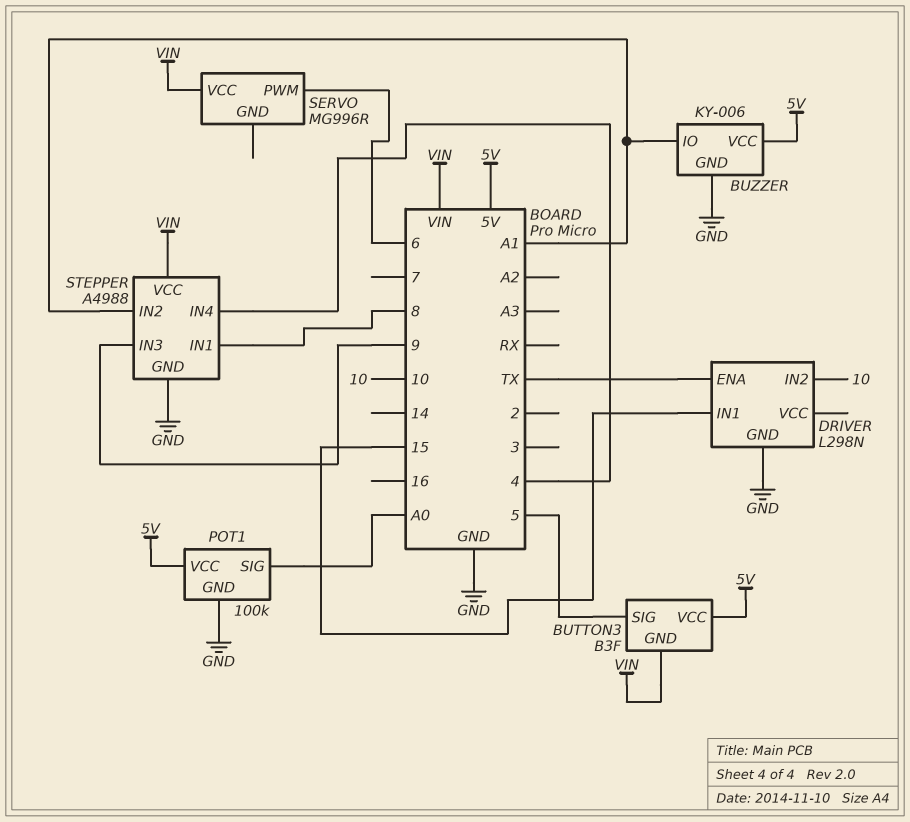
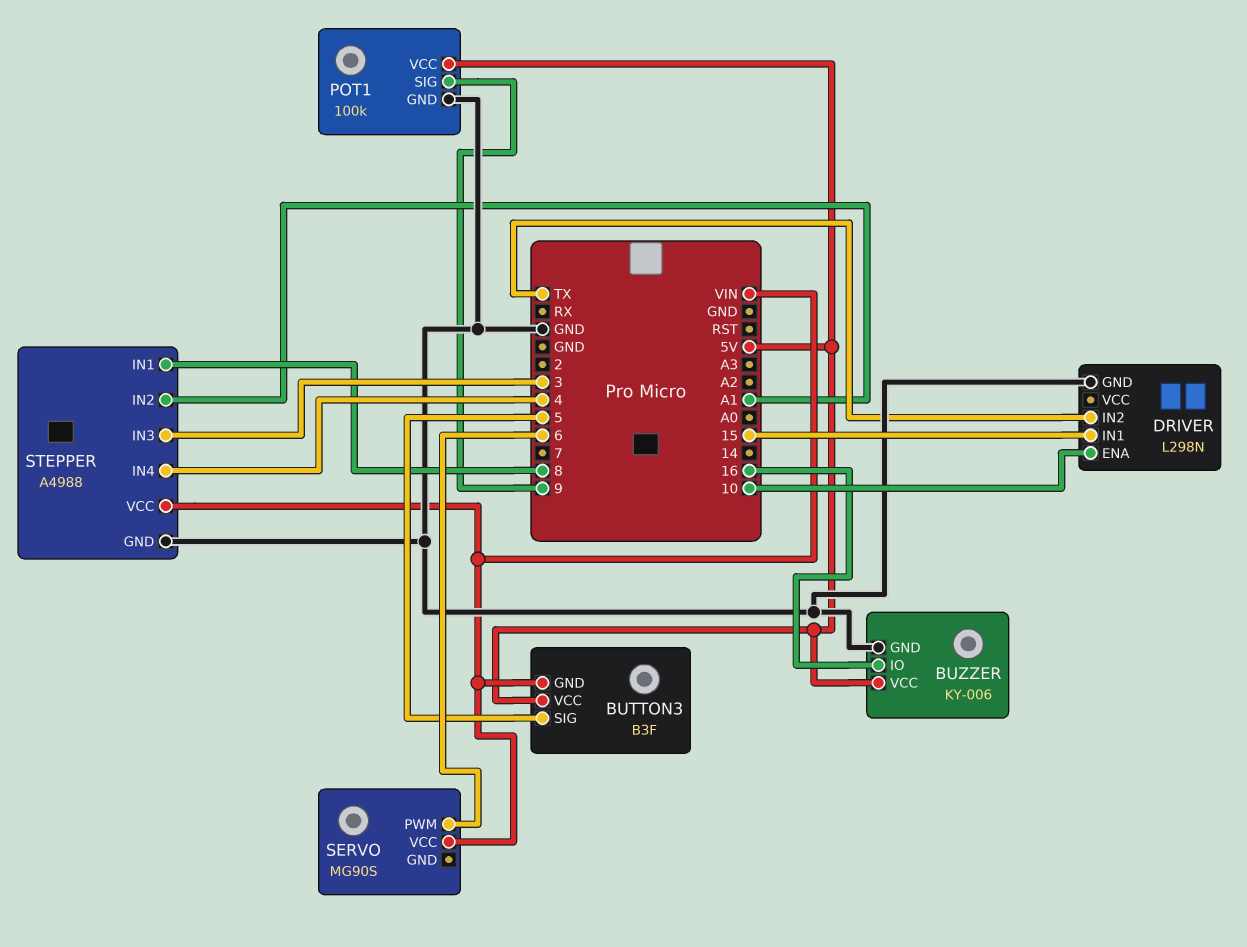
BUZZER pin IO: A1 -> 16
DRIVER pin ENA: TX -> 10
DRIVER pin IN2: 10 -> TX
POT1 pin SIG: A0 -> 9
SERVO: MG996R -> MG90S
STEPPER pin IN3: 9 -> 3

